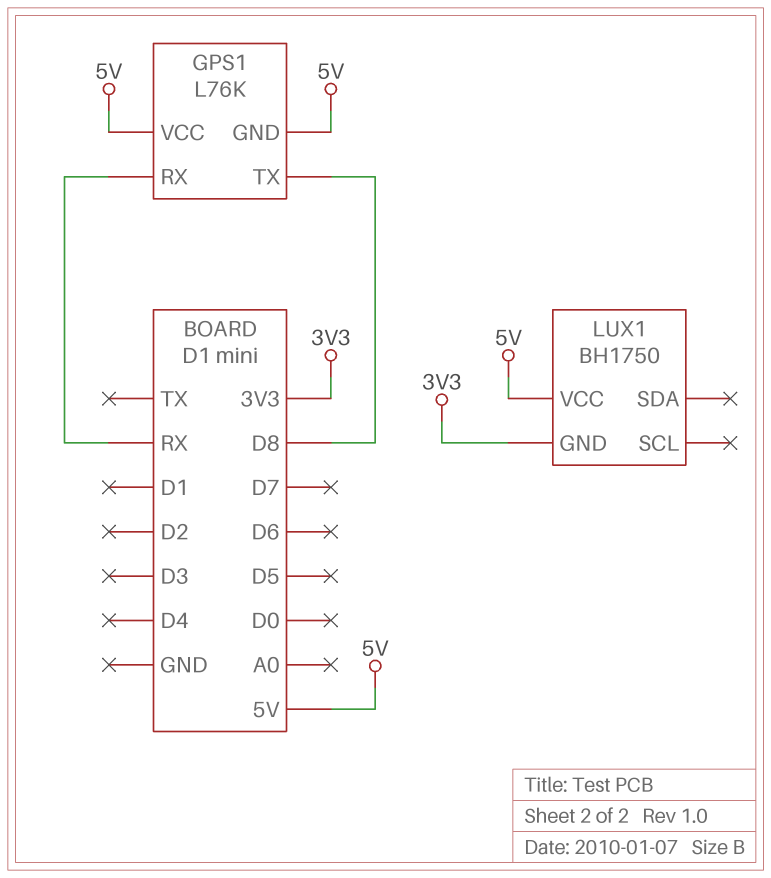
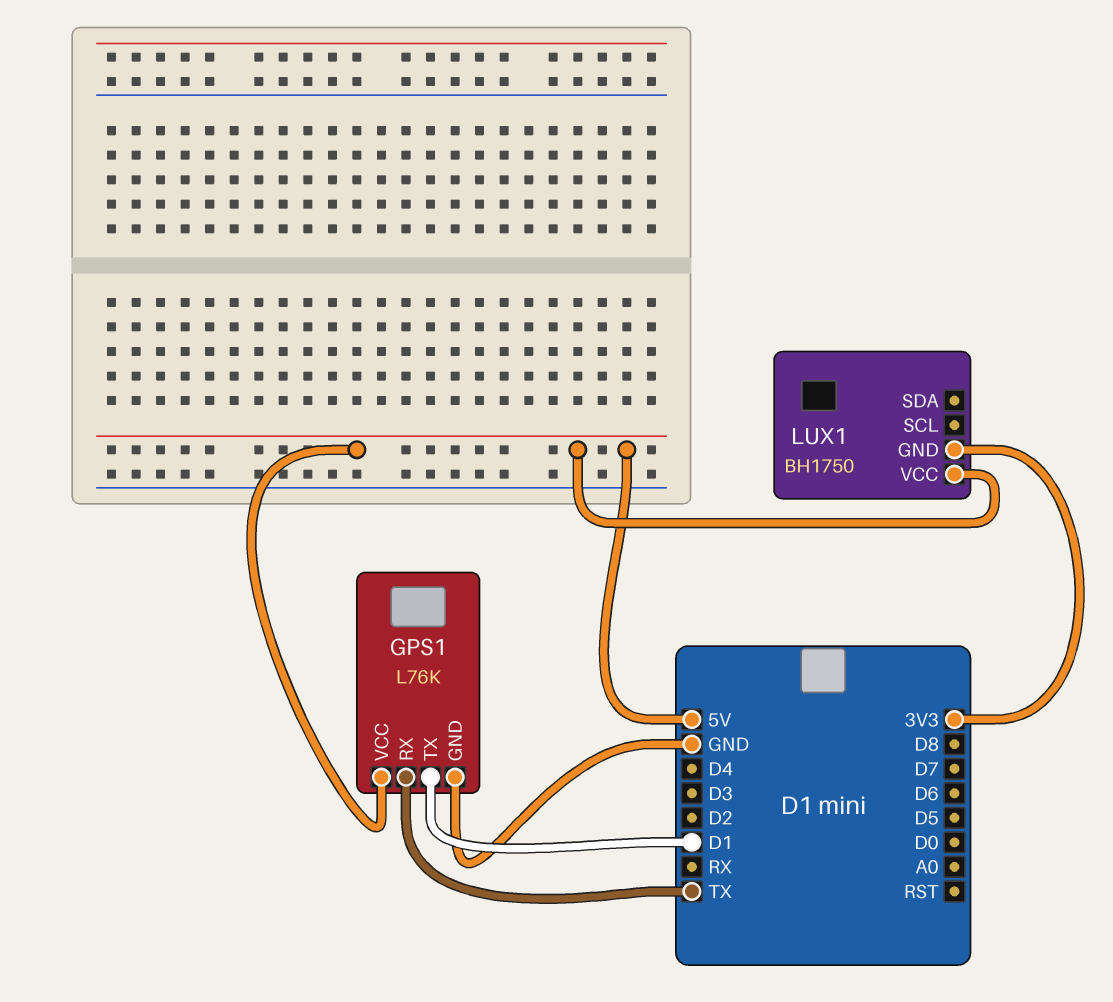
GPS1 pin GND: 5V -> GND
GPS1 pin RX: RX -> TX
GPS1 pin TX: D8 -> D1

